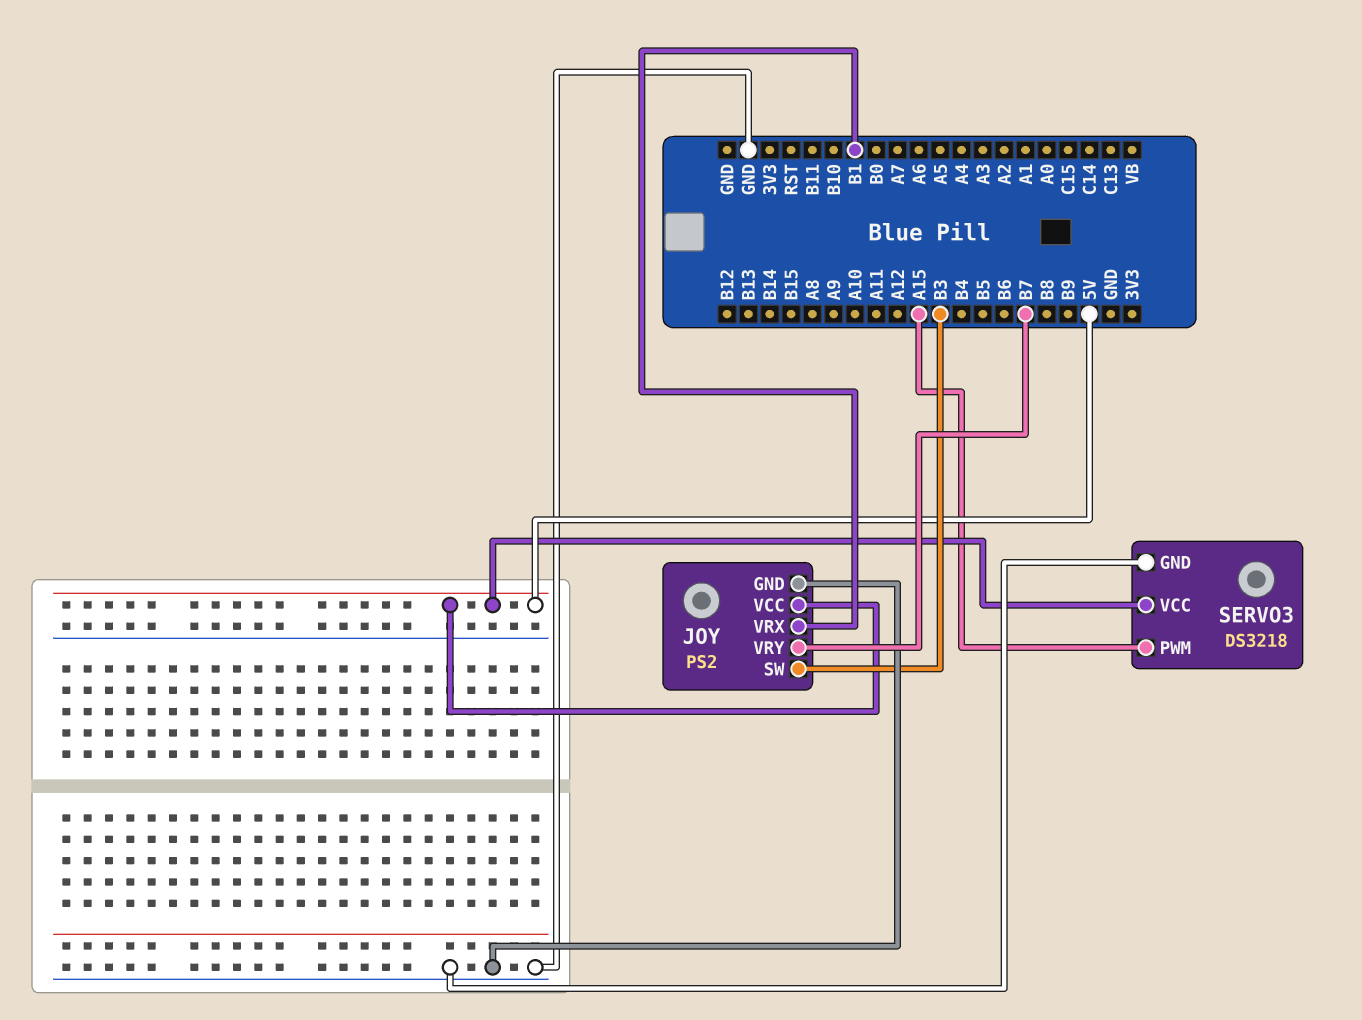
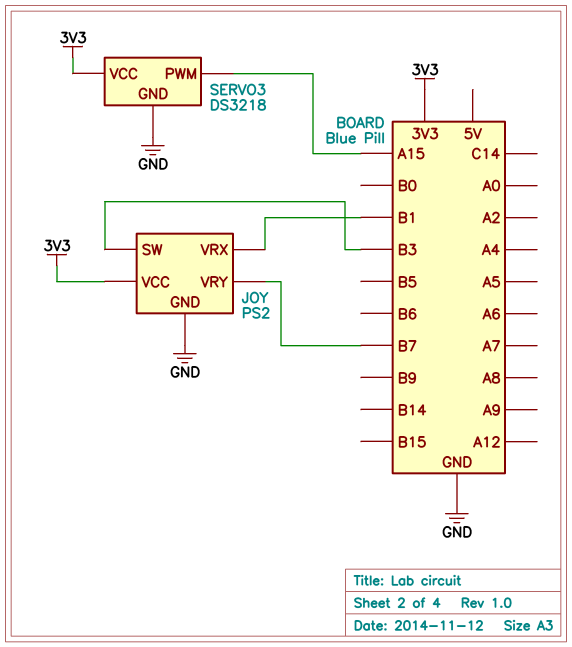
JOY pin VCC: 5V -> 3V3
SERVO3 pin VCC: 5V -> 3V3

